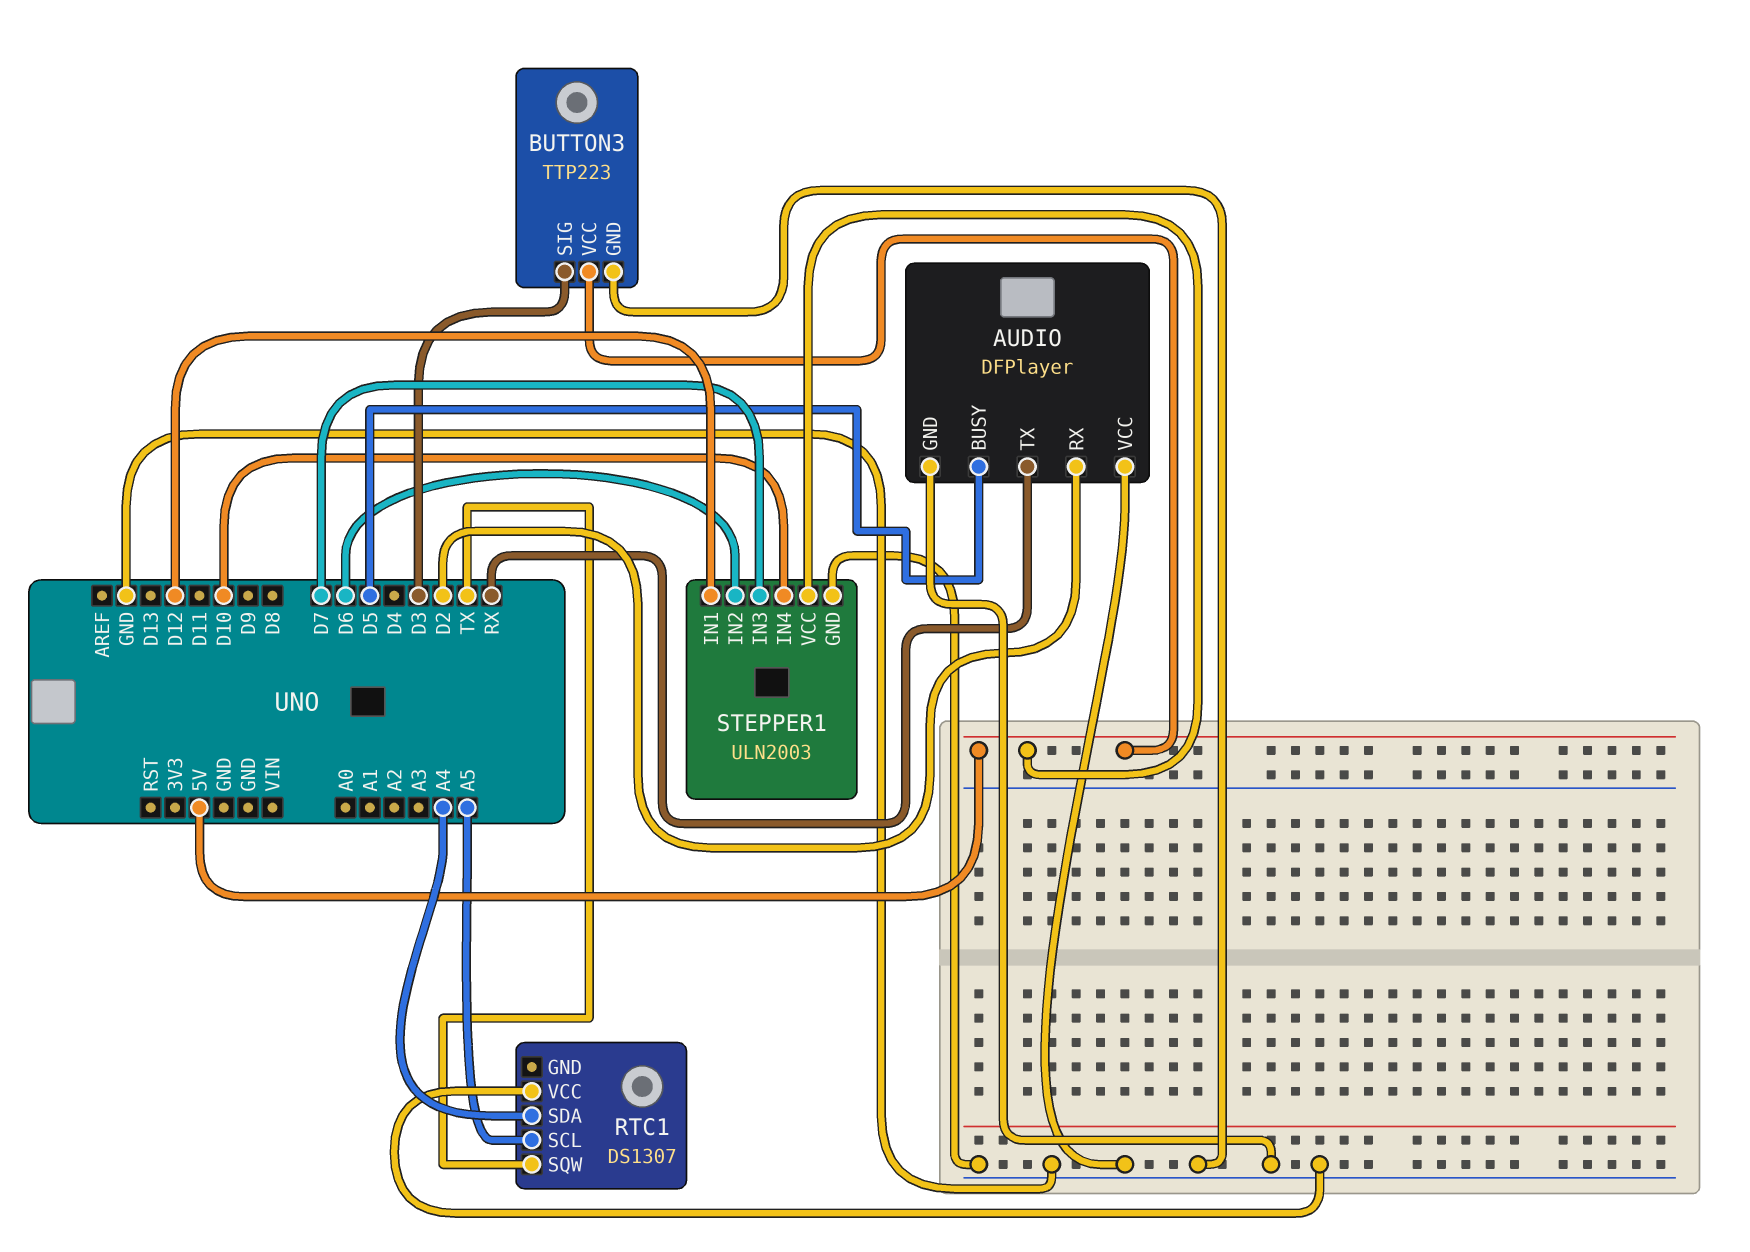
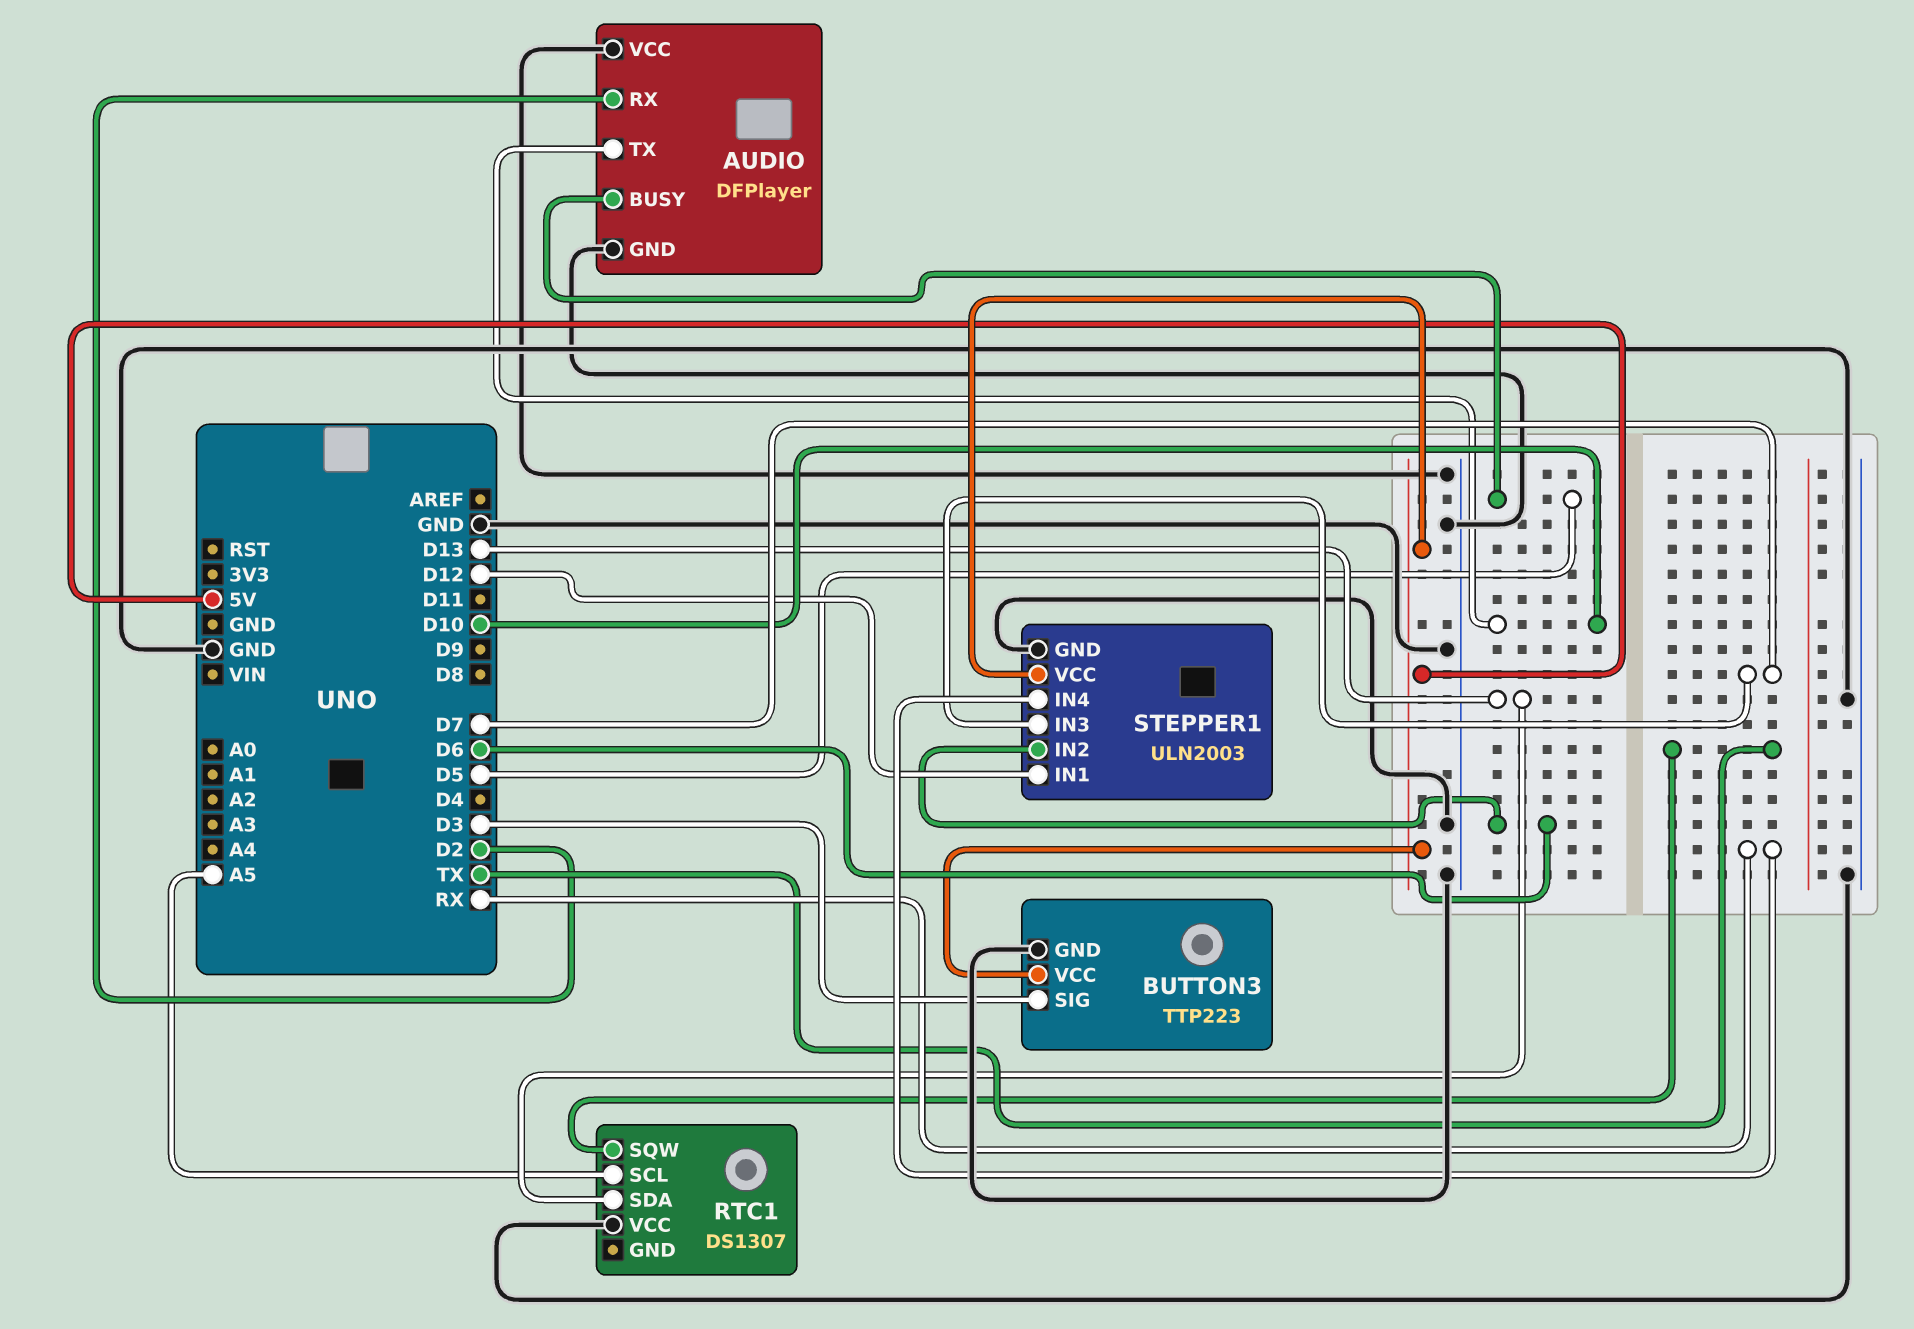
AUDIO pin TX: RX -> D10
RTC1 pin SDA: A4 -> D13
STEPPER1 pin IN4: D10 -> RX

